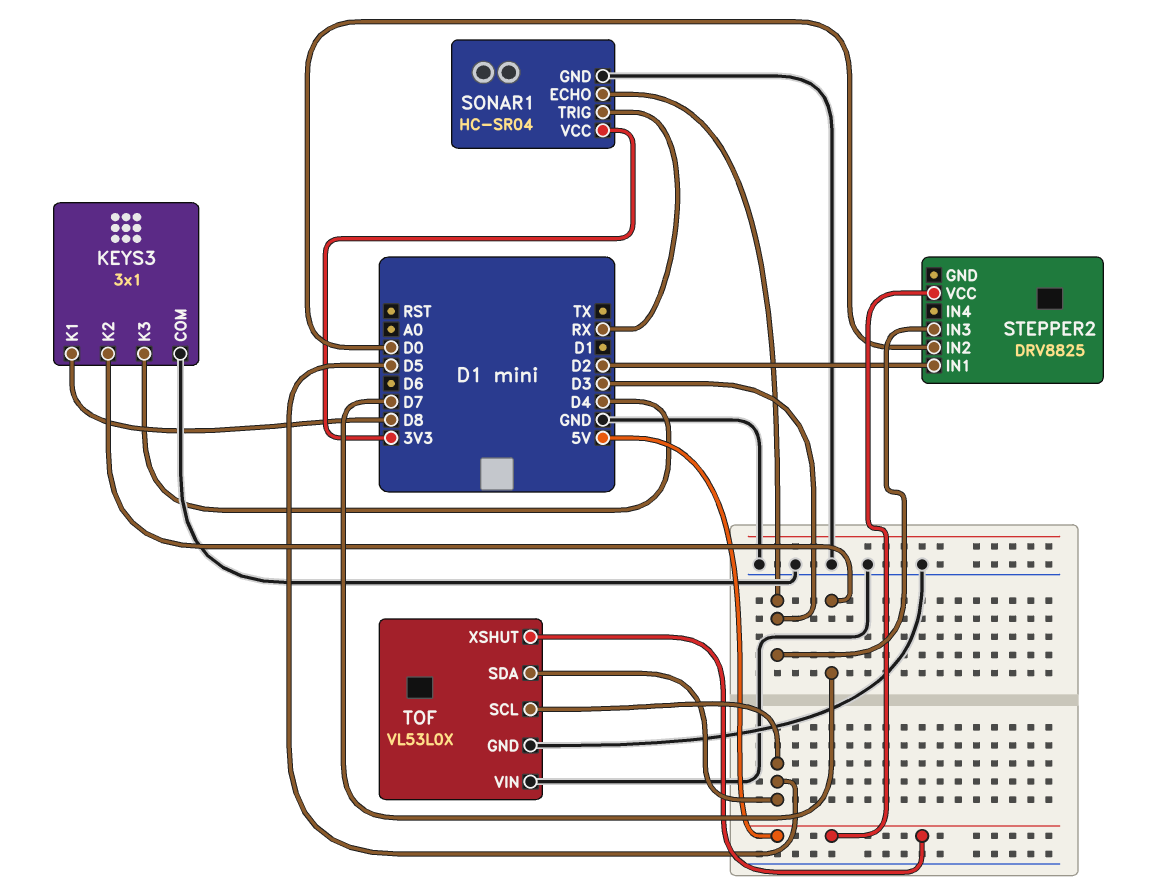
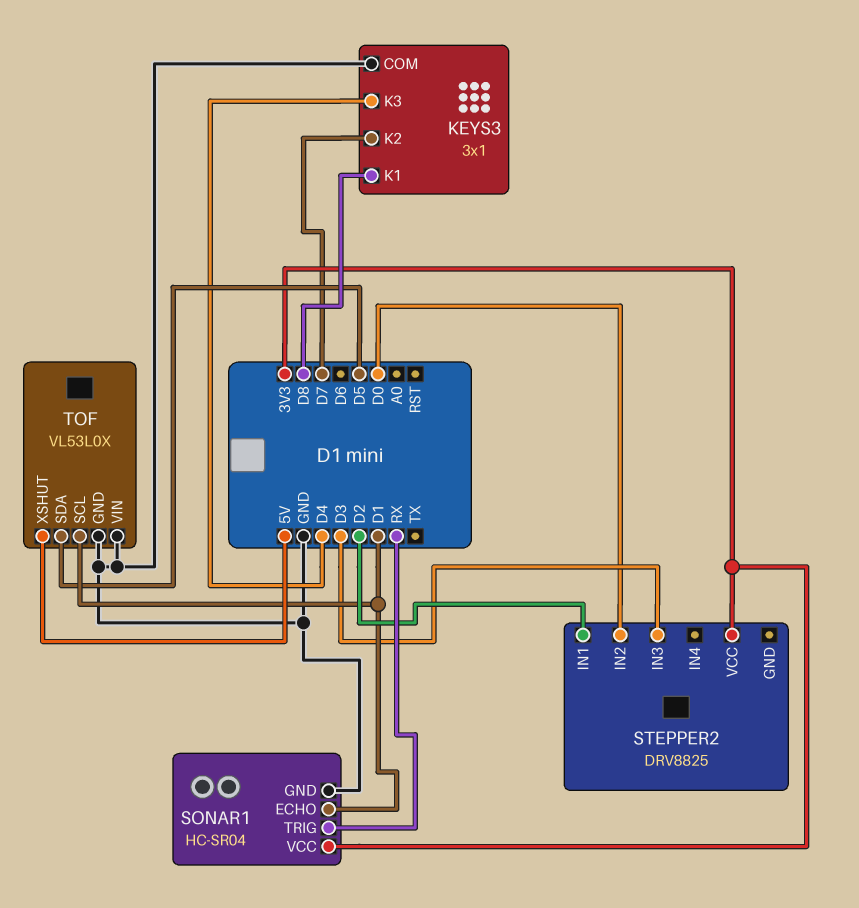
SONAR1 pin ECHO: D3 -> D1
STEPPER2 pin VCC: 5V -> 3V3
TOF pin SCL: D5 -> D1

